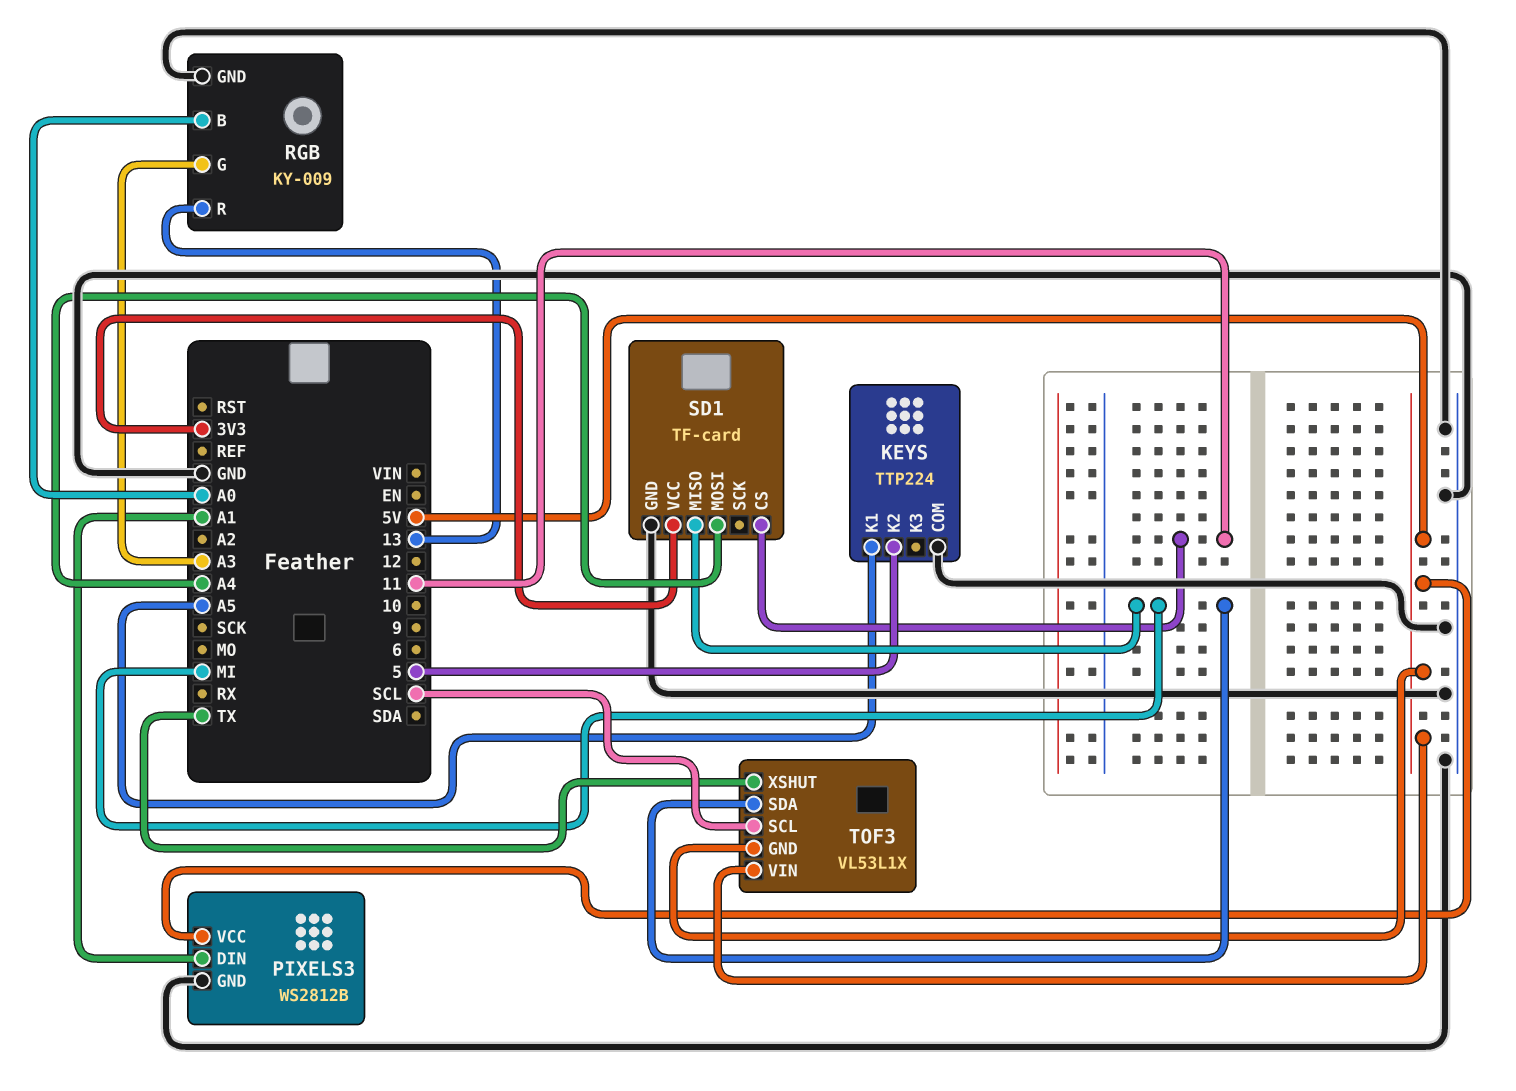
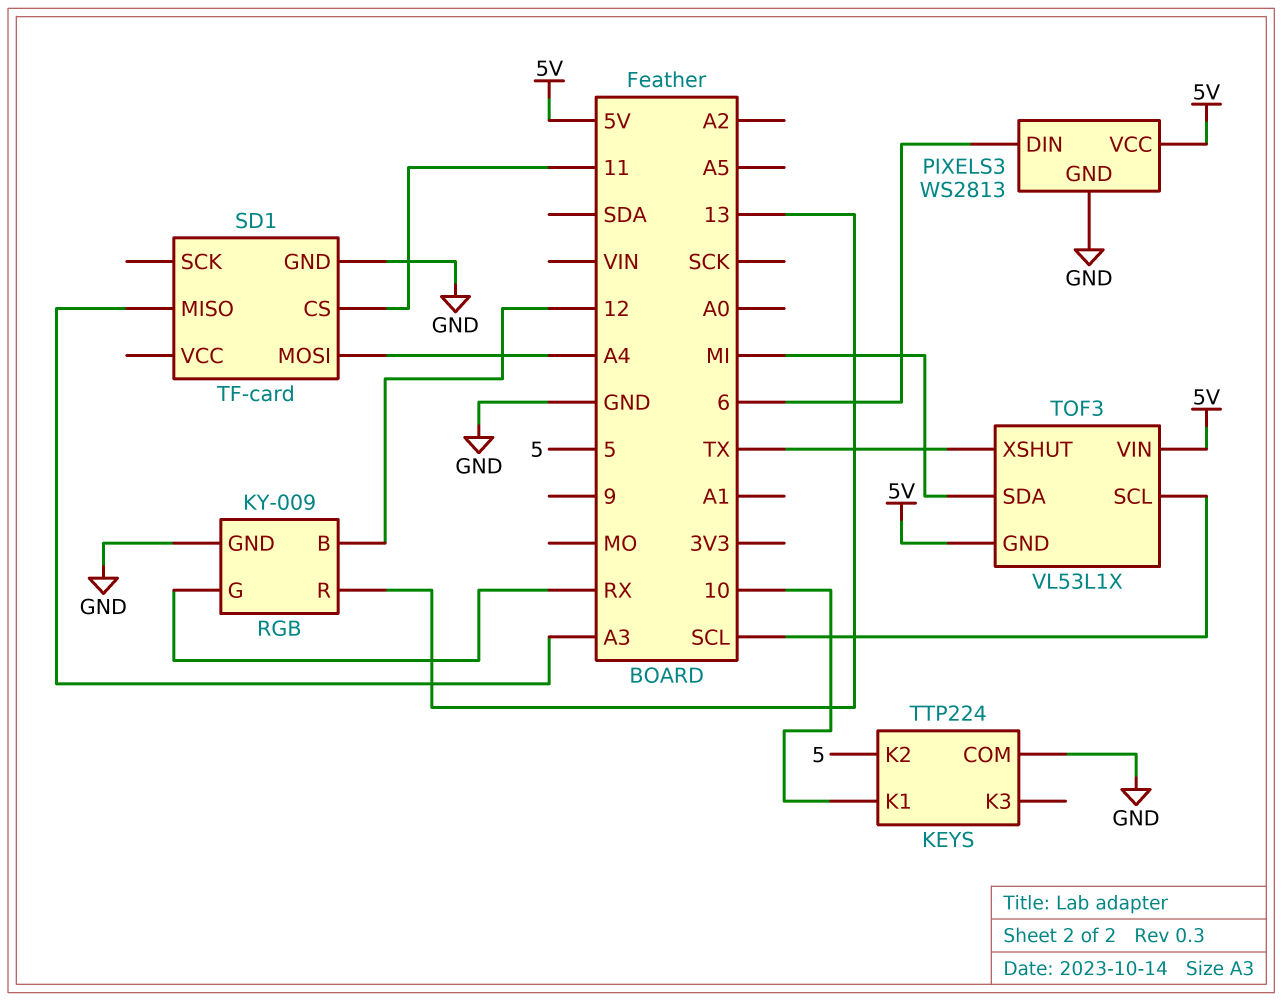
KEYS pin K1: A5 -> 10
PIXELS3: WS2812B -> WS2813
PIXELS3 pin DIN: A1 -> 6
RGB pin B: A0 -> 12
RGB pin G: A3 -> RX
SD1 pin MISO: MI -> A3
SD1 pin VCC: 3V3 -> none

